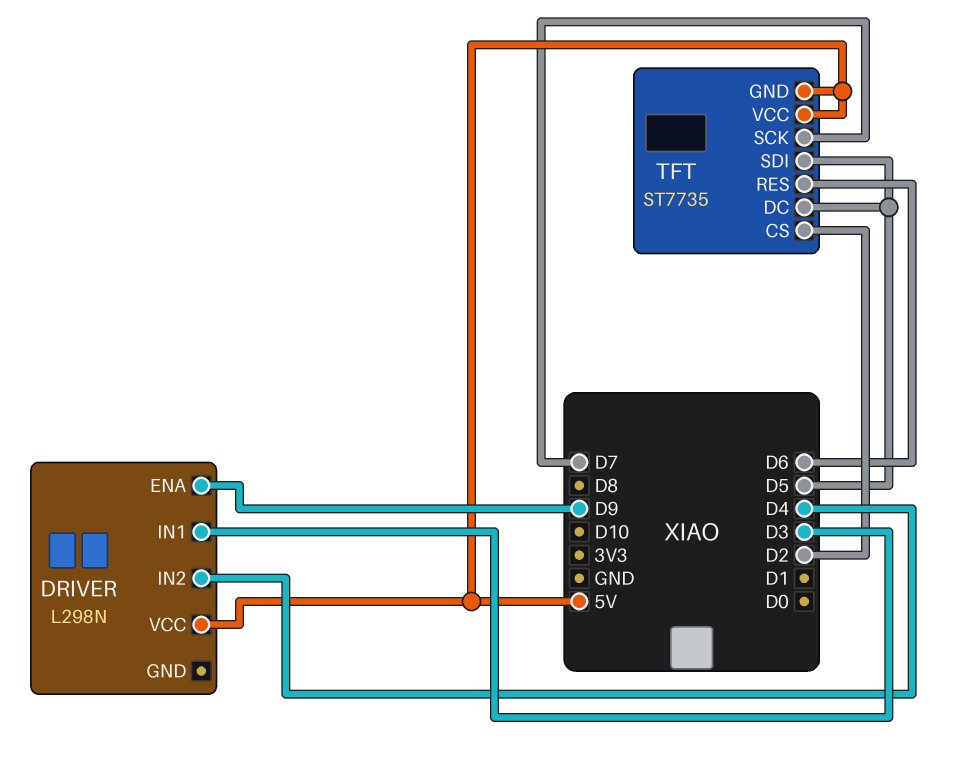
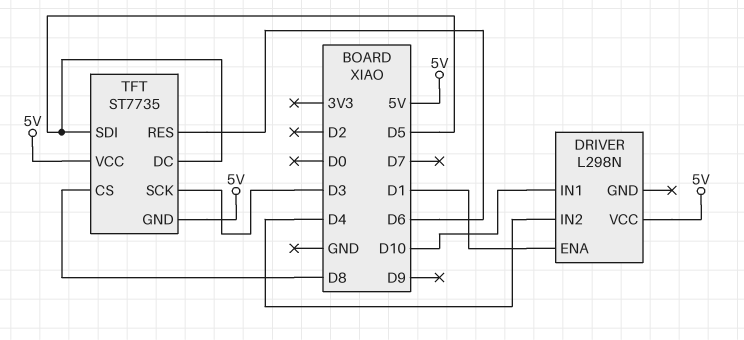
DRIVER pin ENA: D9 -> D1
DRIVER pin IN1: D3 -> D10
TFT pin CS: D2 -> D8
TFT pin SCK: D7 -> D3

